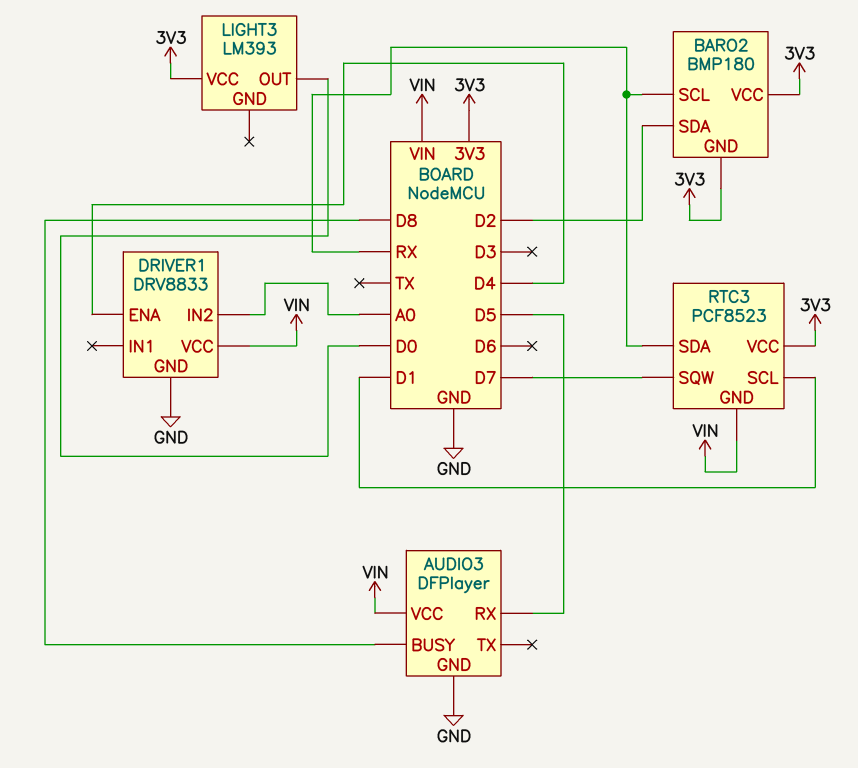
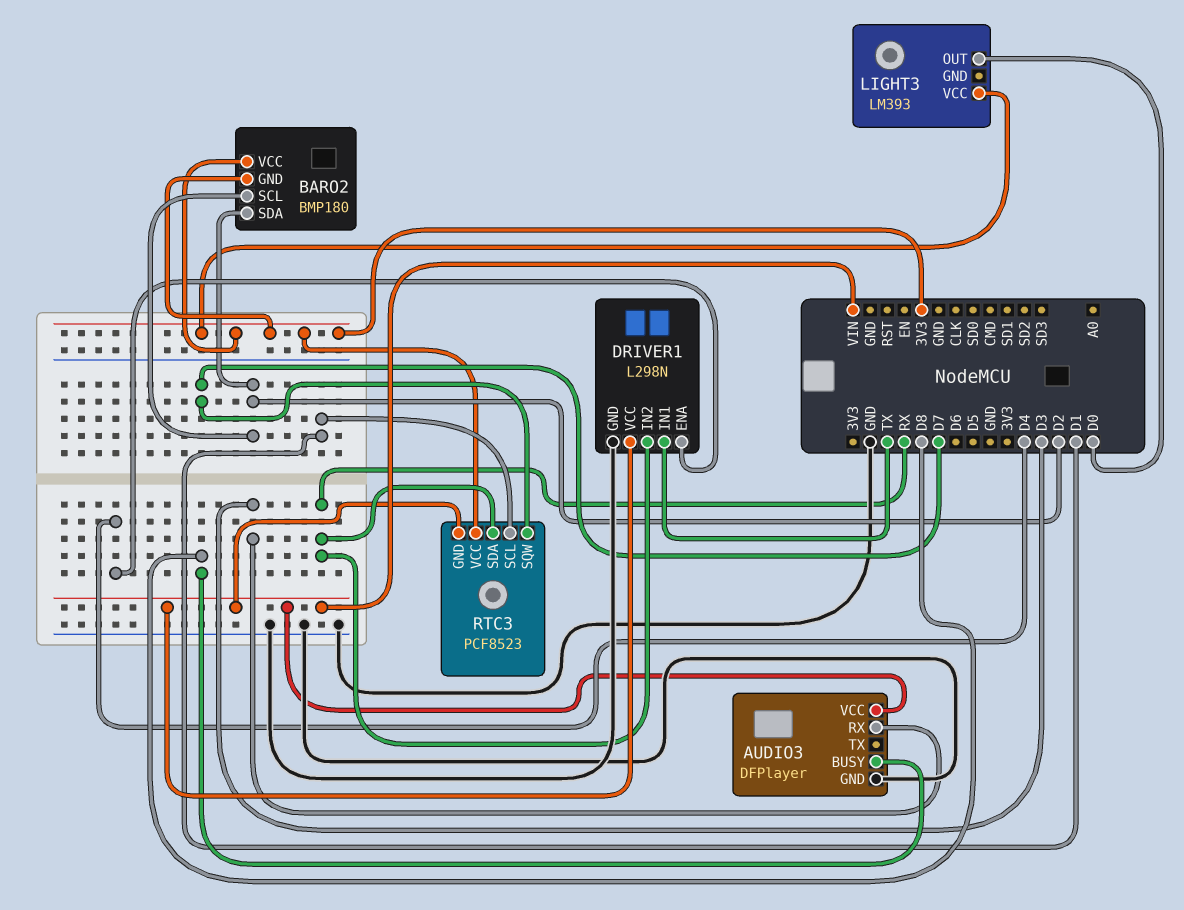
AUDIO3 pin RX: D5 -> D3
BARO2 pin SCL: RX -> D2
DRIVER1: DRV8833 -> L298N
DRIVER1 pin IN1: none -> TX
DRIVER1 pin IN2: A0 -> RX

